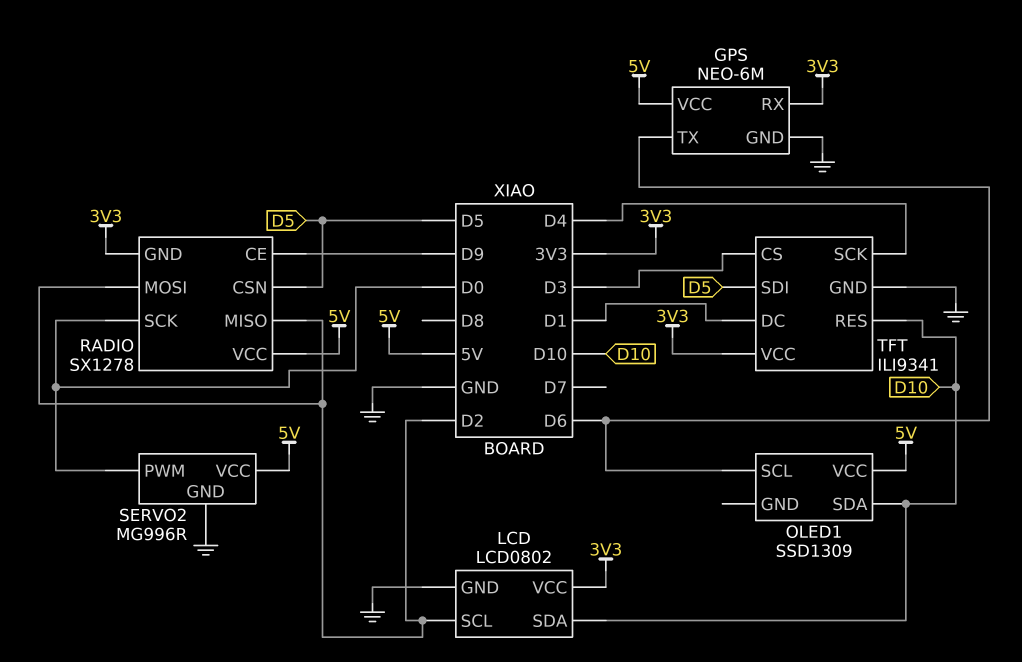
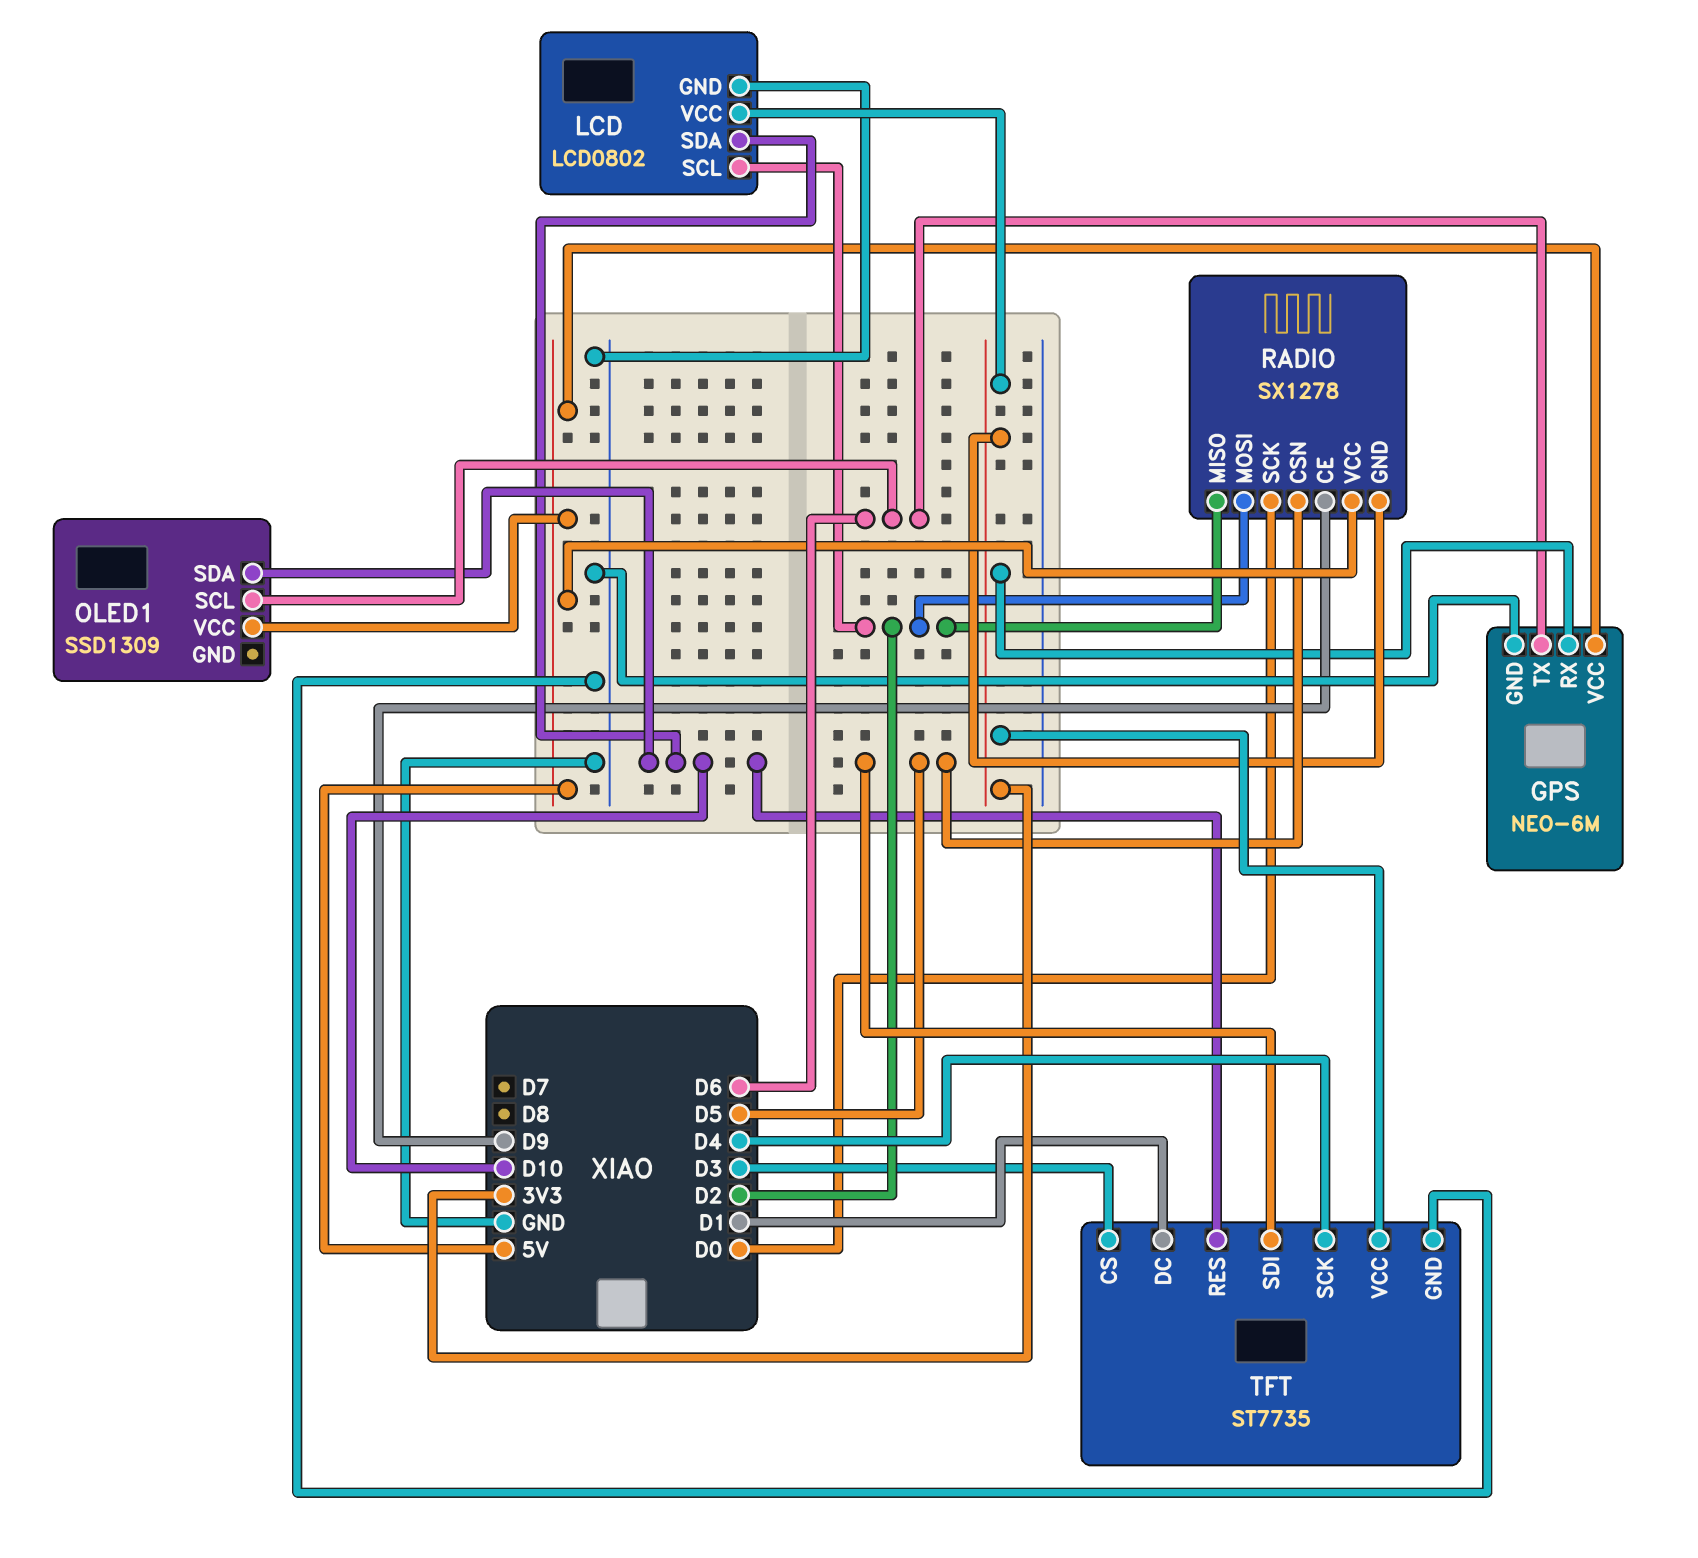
SERVO2: MG996R -> none
SERVO2 pin GND: GND -> none
SERVO2 pin PWM: D0 -> none
SERVO2 pin VCC: 5V -> none
TFT: ILI9341 -> ST7735

